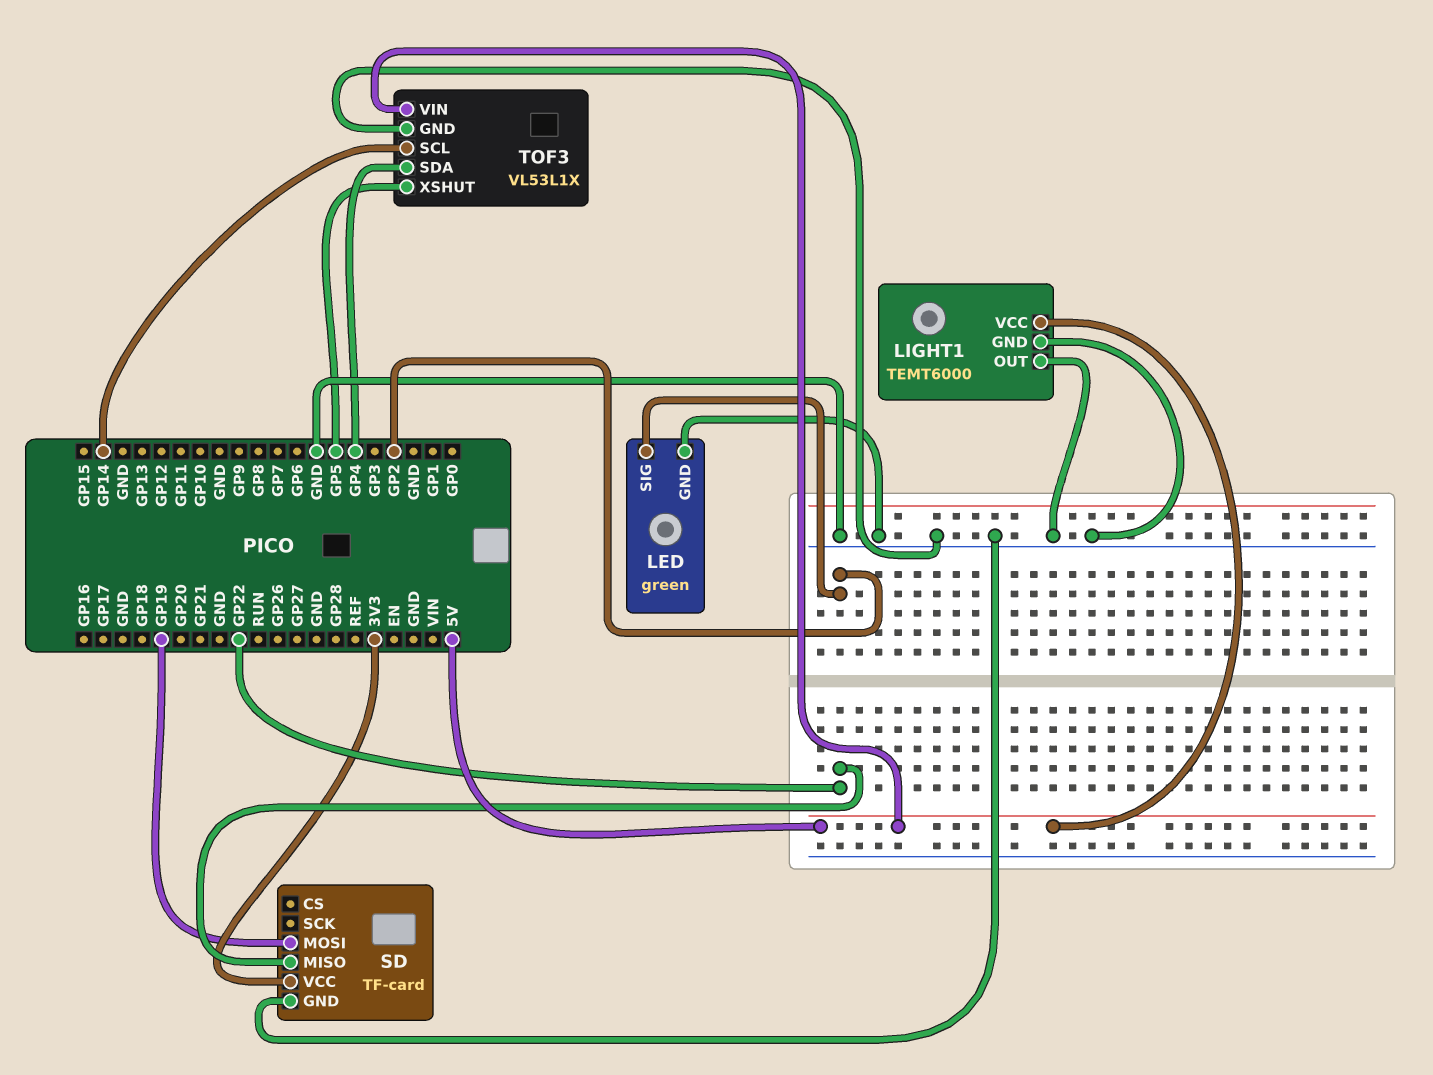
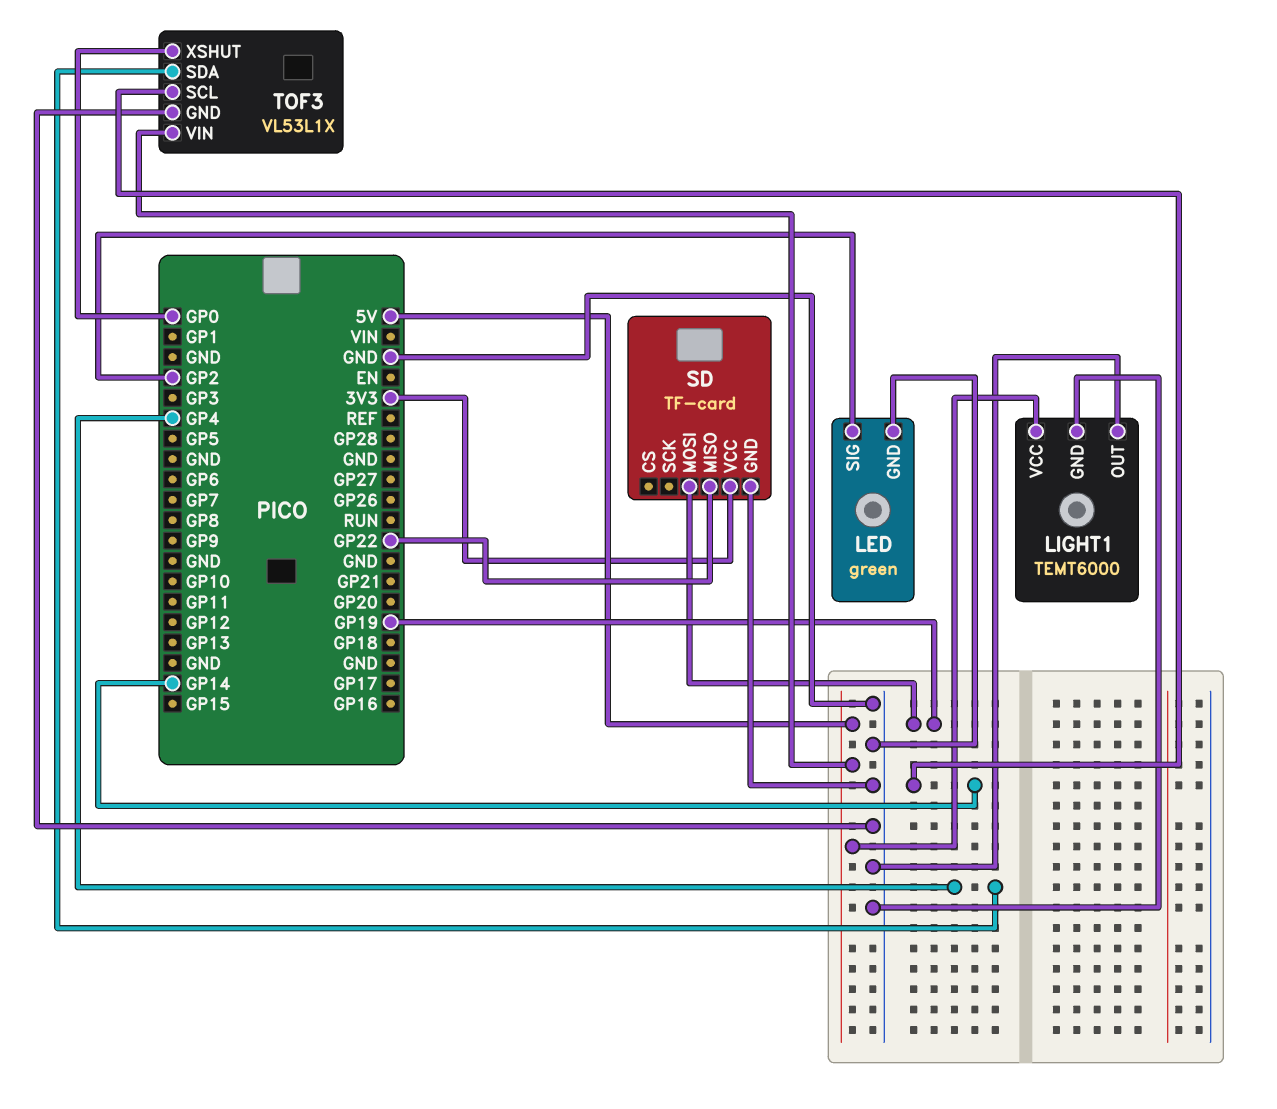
TOF3 pin XSHUT: GP5 -> GP0

